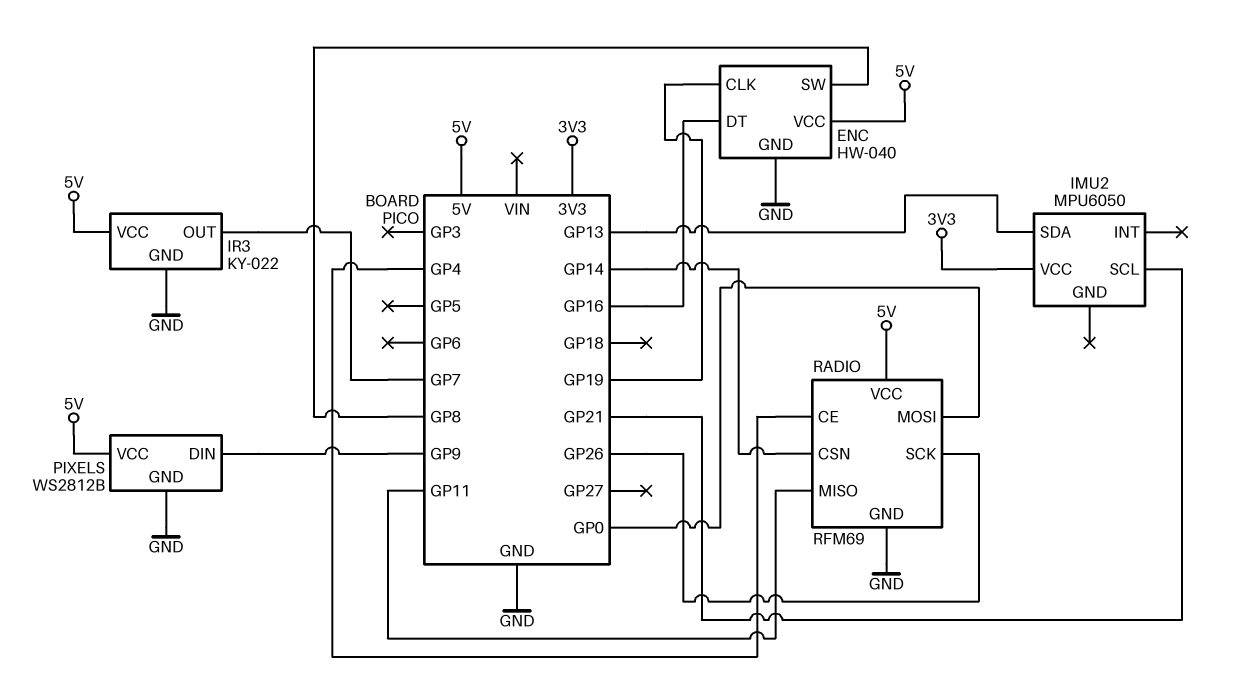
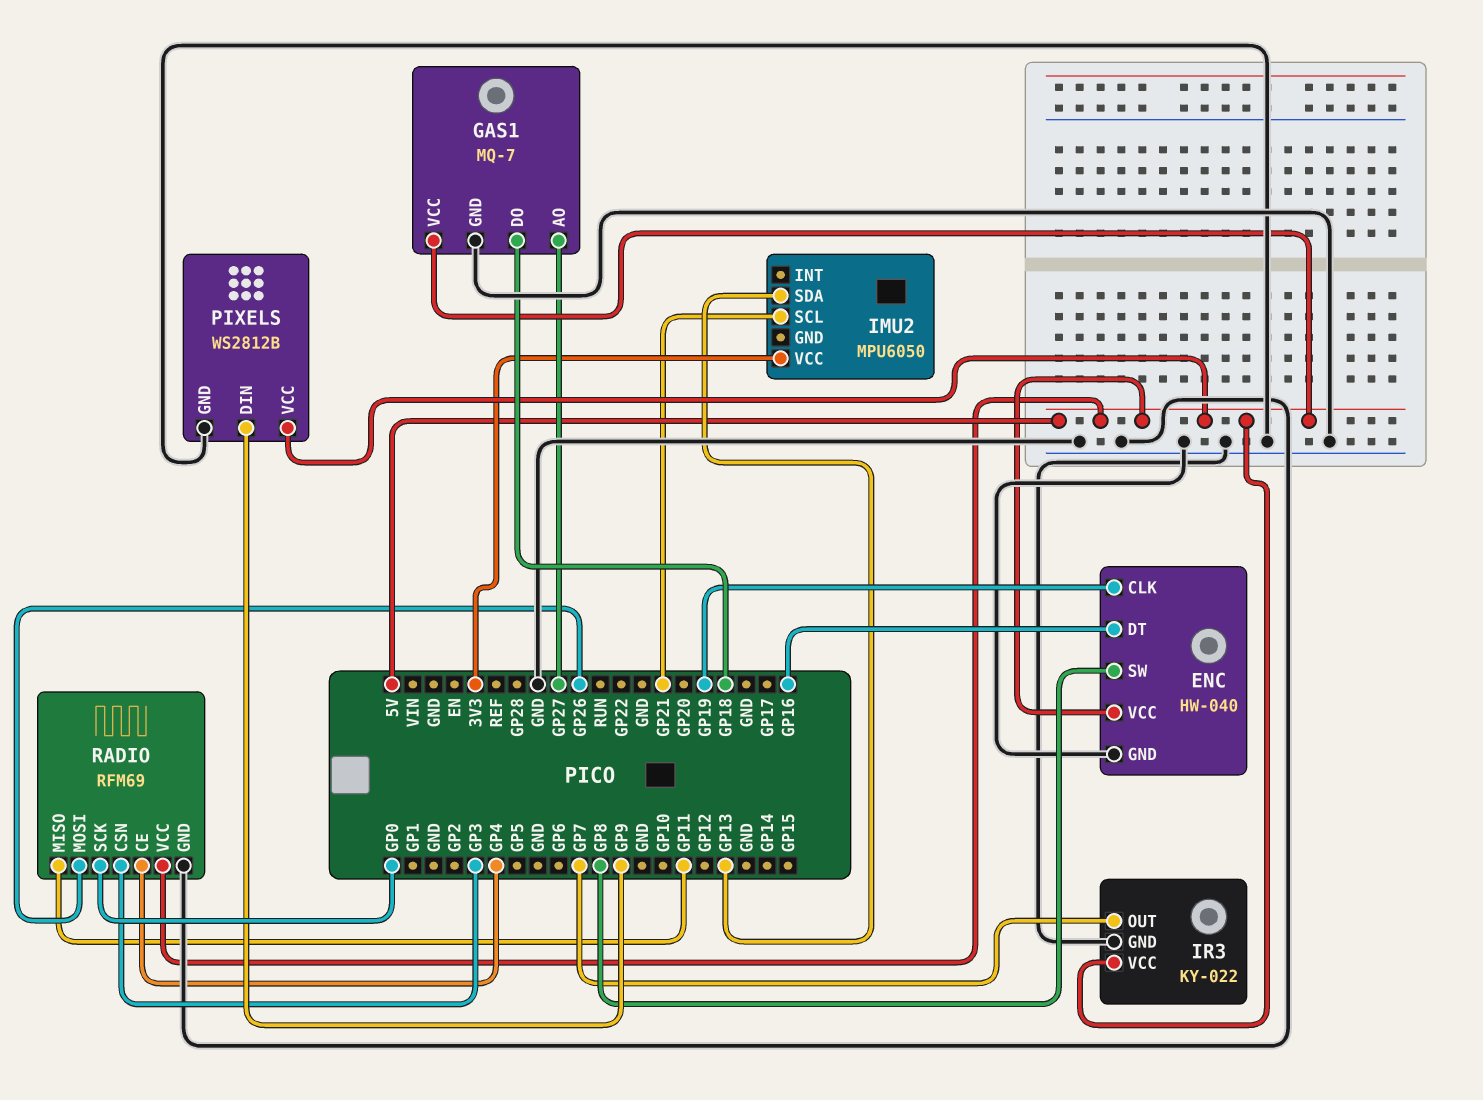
GAS1: none -> MQ-7
GAS1 pin AO: none -> GP27
GAS1 pin DO: none -> GP18
GAS1 pin GND: none -> GND
GAS1 pin VCC: none -> 5V
RADIO pin CSN: GP14 -> GP3
RADIO pin MOSI: GP0 -> GP26
RADIO pin SCK: GP26 -> GP0

